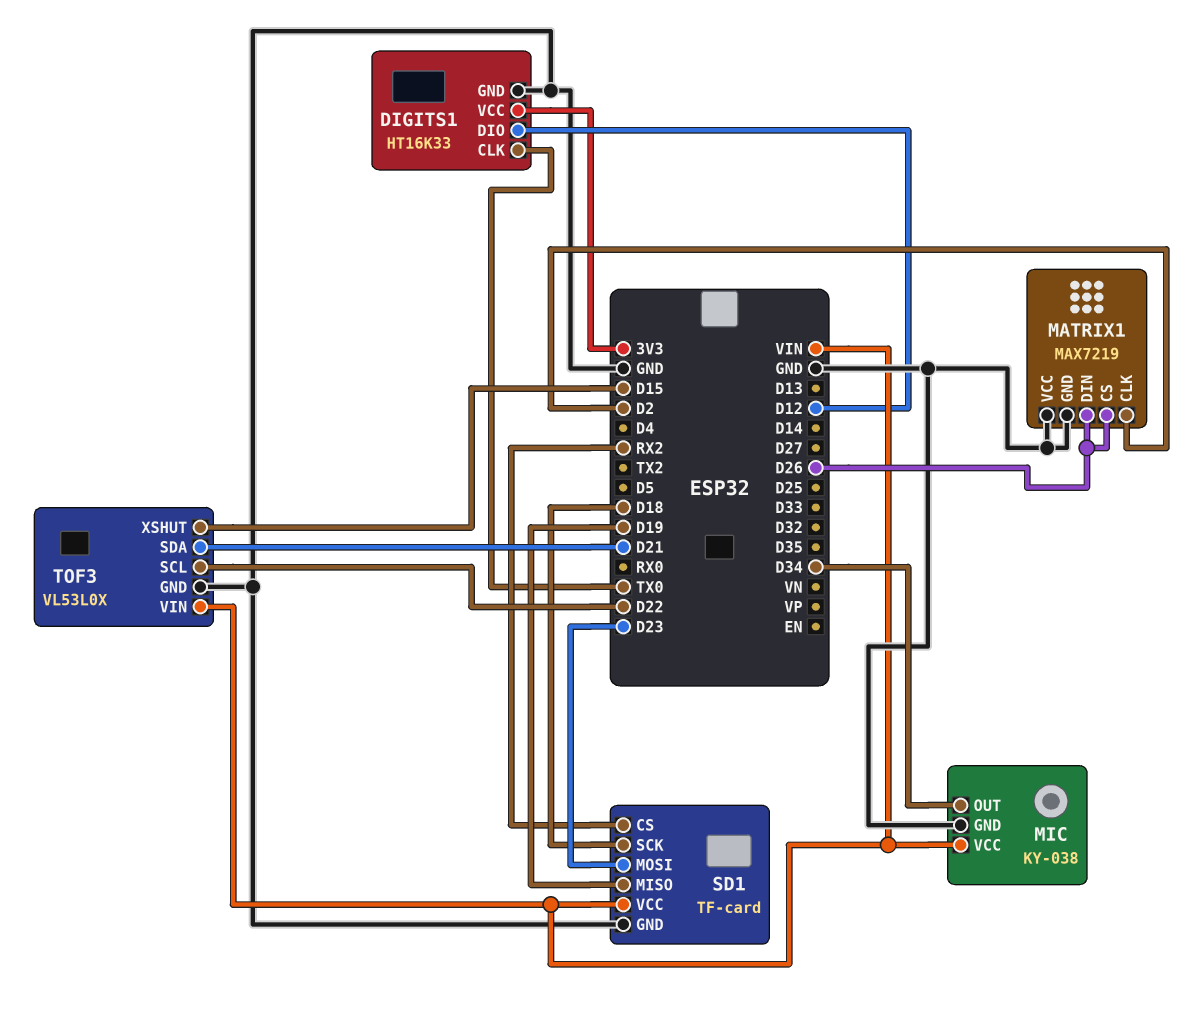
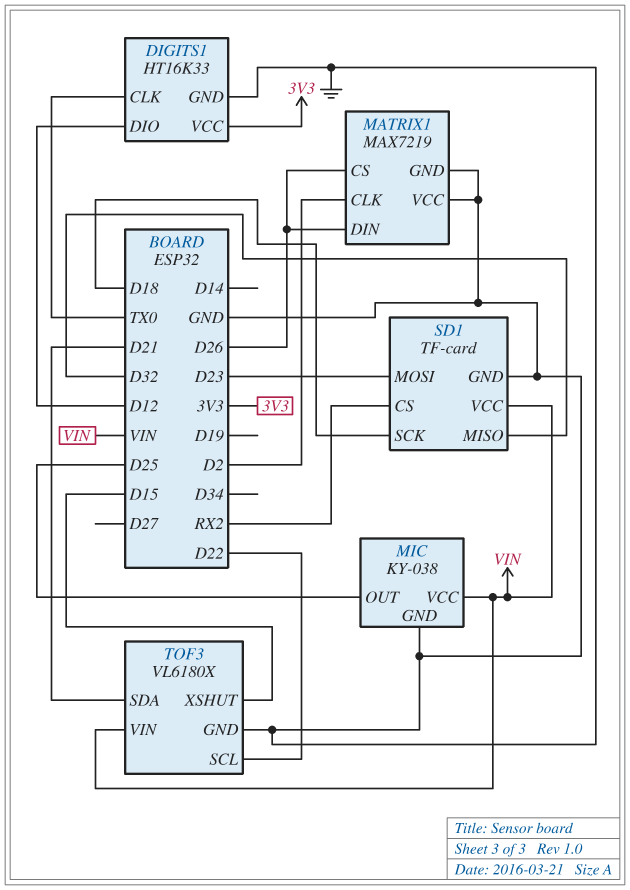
MIC pin OUT: D34 -> D25
SD1 pin MISO: D19 -> D32
TOF3: VL53L0X -> VL6180X

